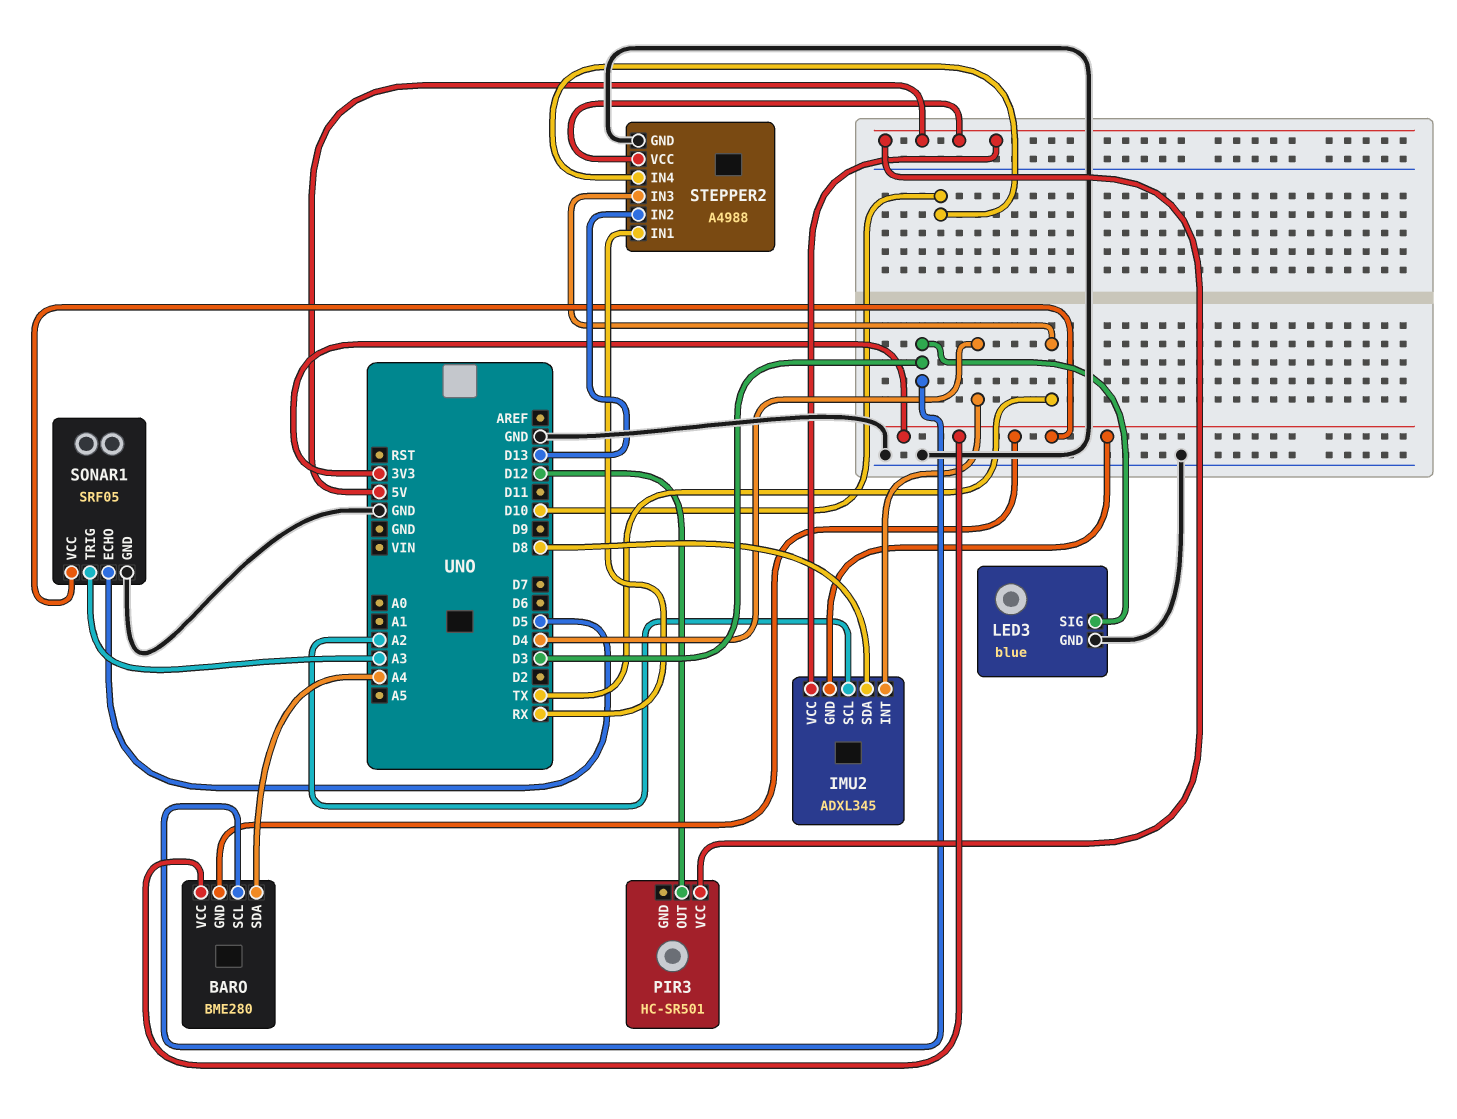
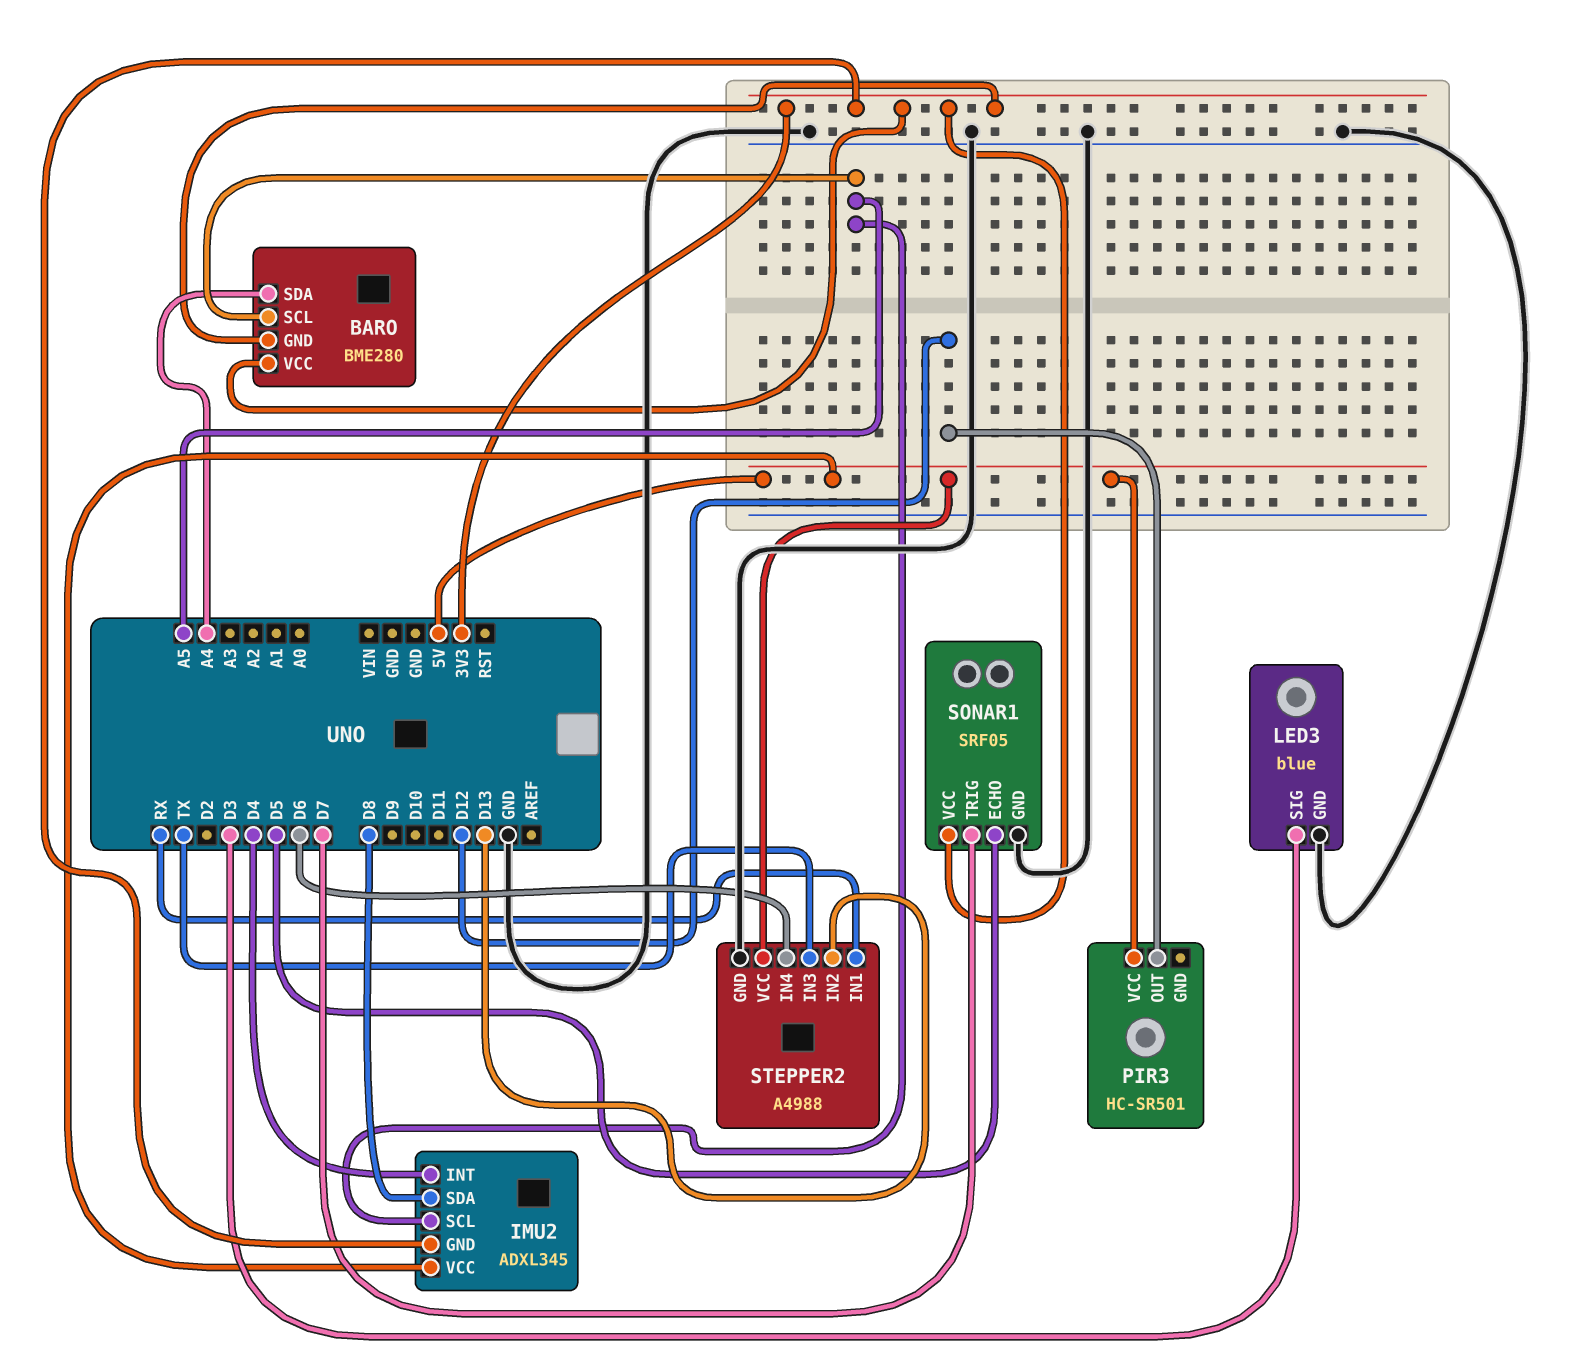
BARO pin SCL: D3 -> A5
IMU2 pin SCL: A2 -> A5
SONAR1 pin TRIG: A3 -> D7
STEPPER2 pin IN4: D10 -> D6

